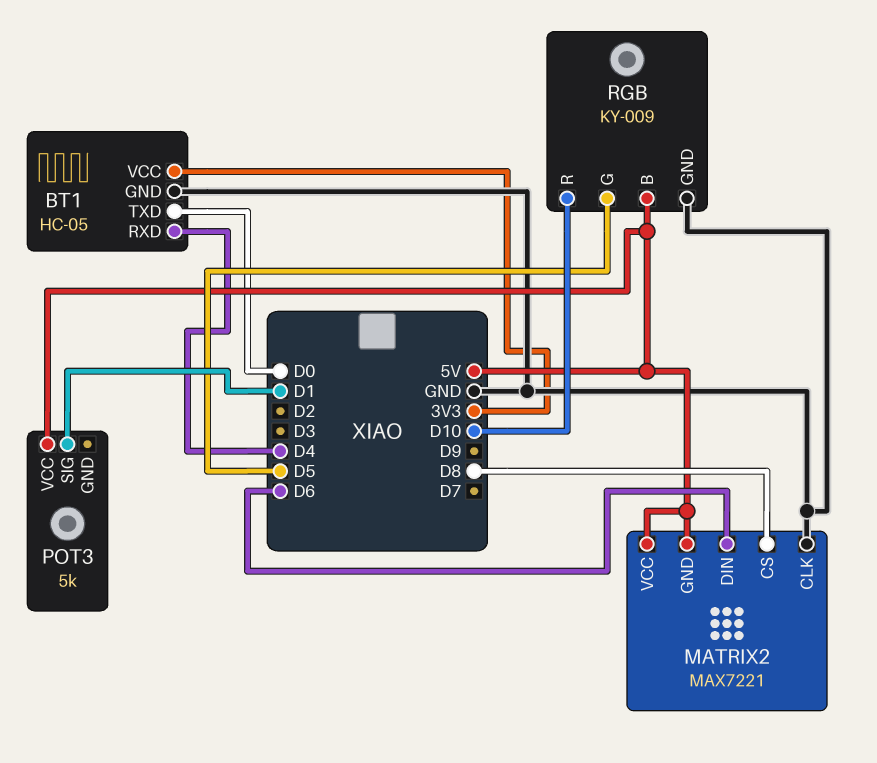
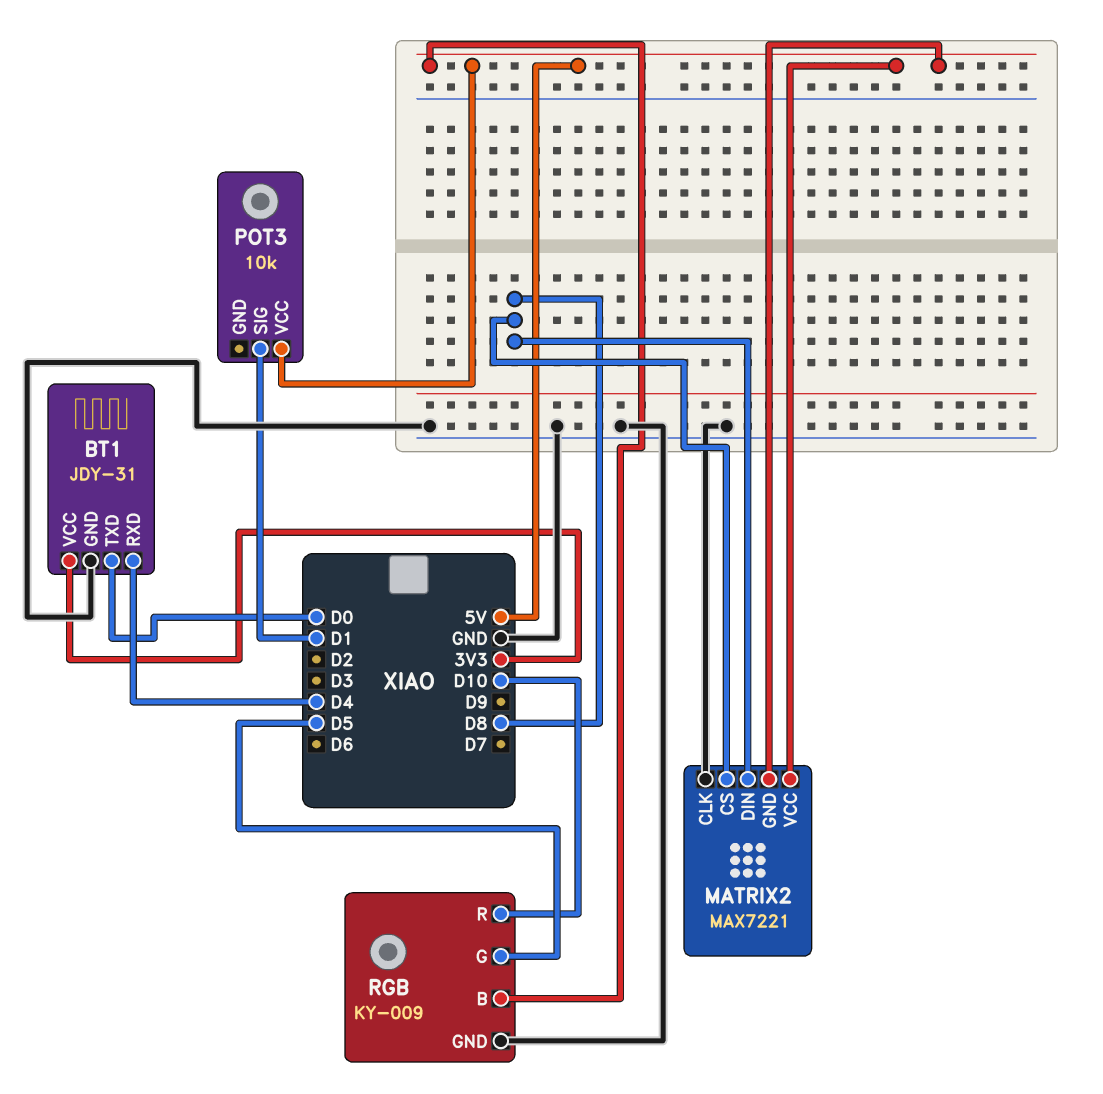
BT1: HC-05 -> JDY-31
MATRIX2 pin DIN: D6 -> D8
POT3: 5k -> 10k

